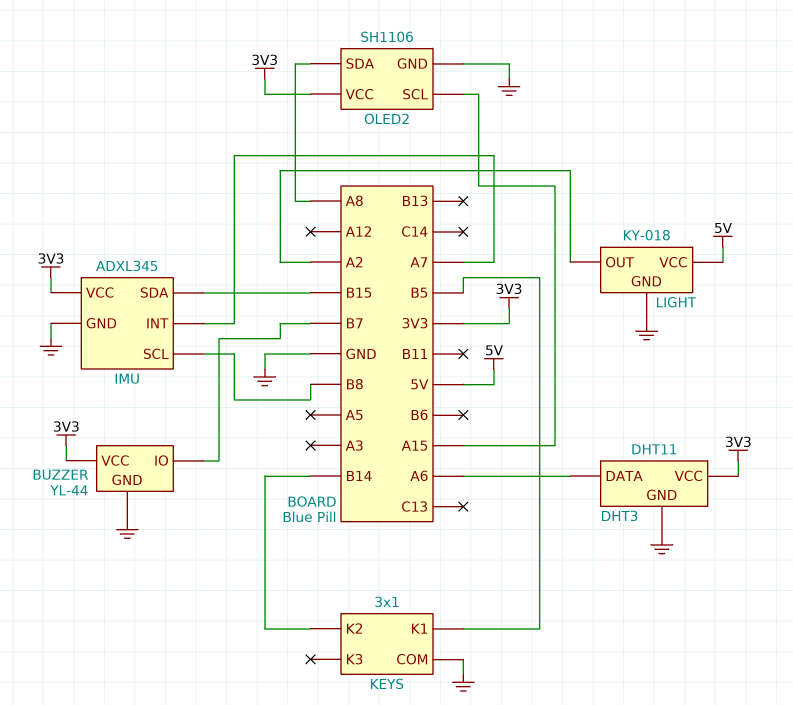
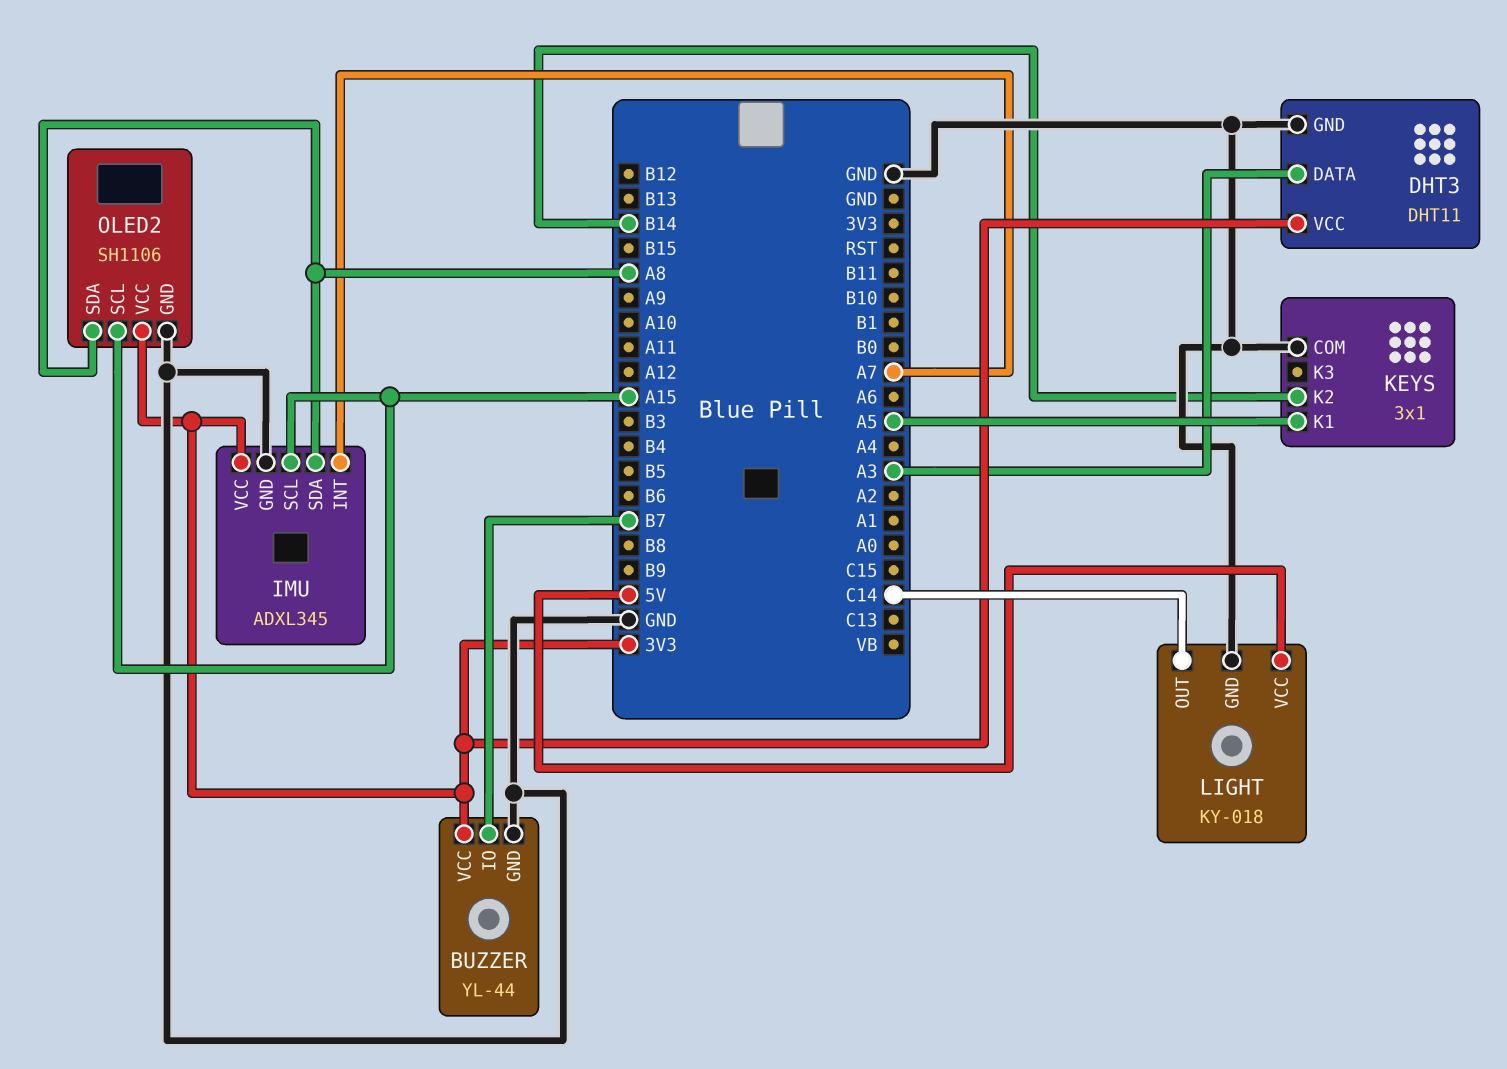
DHT3 pin DATA: A6 -> A3
IMU pin SCL: B8 -> A15
IMU pin SDA: B15 -> A8
KEYS pin K1: B5 -> A5
LIGHT pin OUT: A2 -> C14

